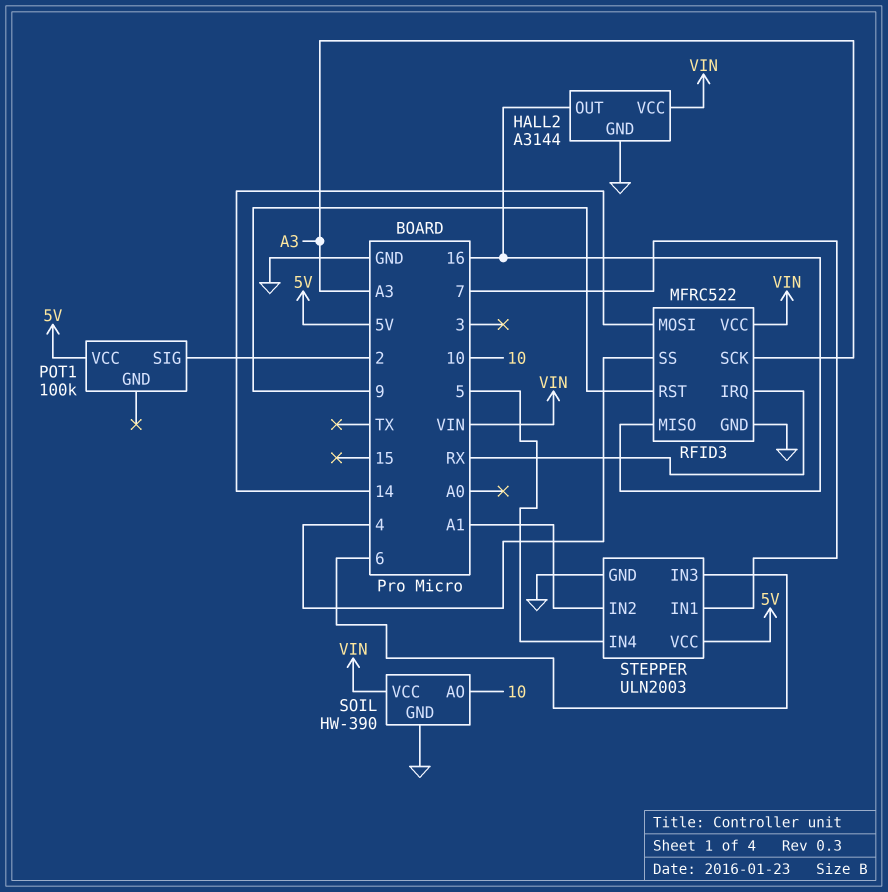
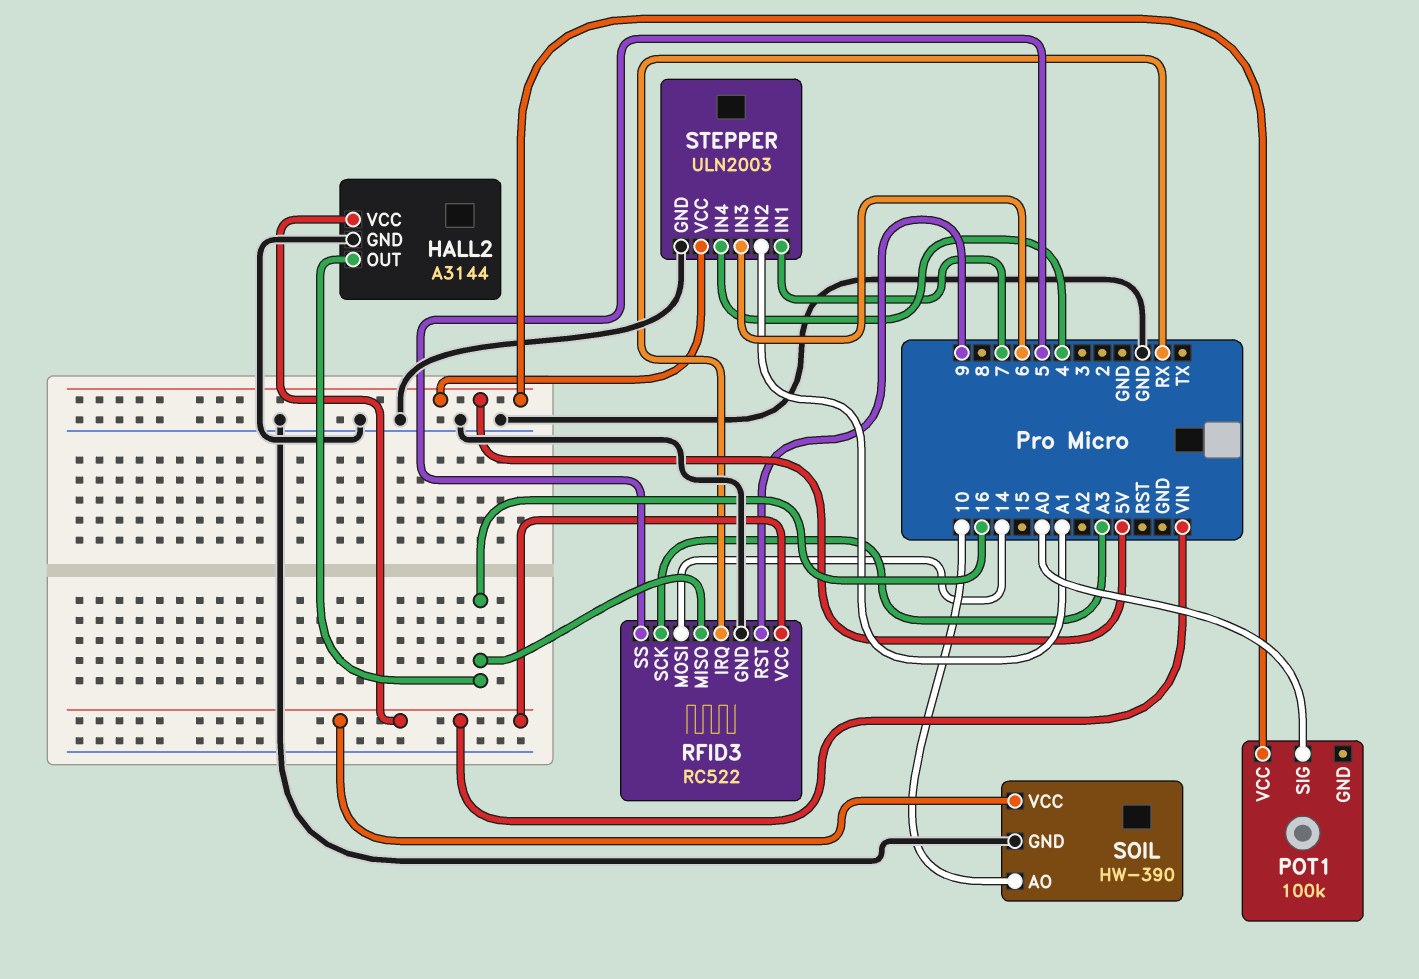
POT1 pin SIG: 2 -> A0
RFID3: MFRC522 -> RC522
RFID3 pin SS: 4 -> 5
STEPPER pin IN4: 5 -> 4

